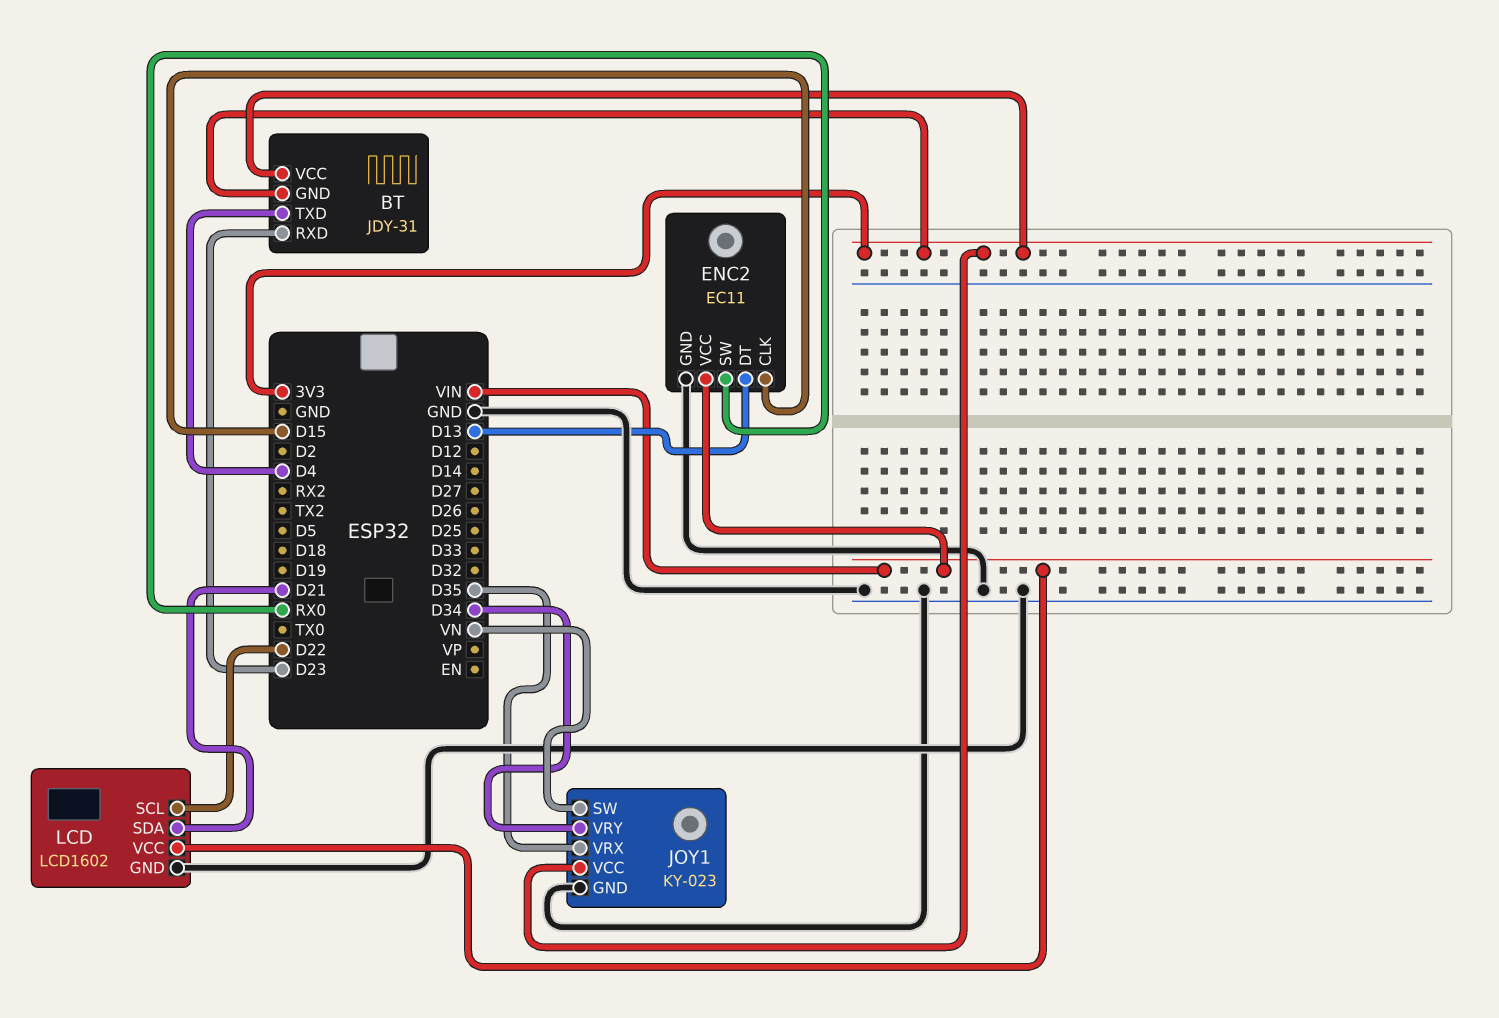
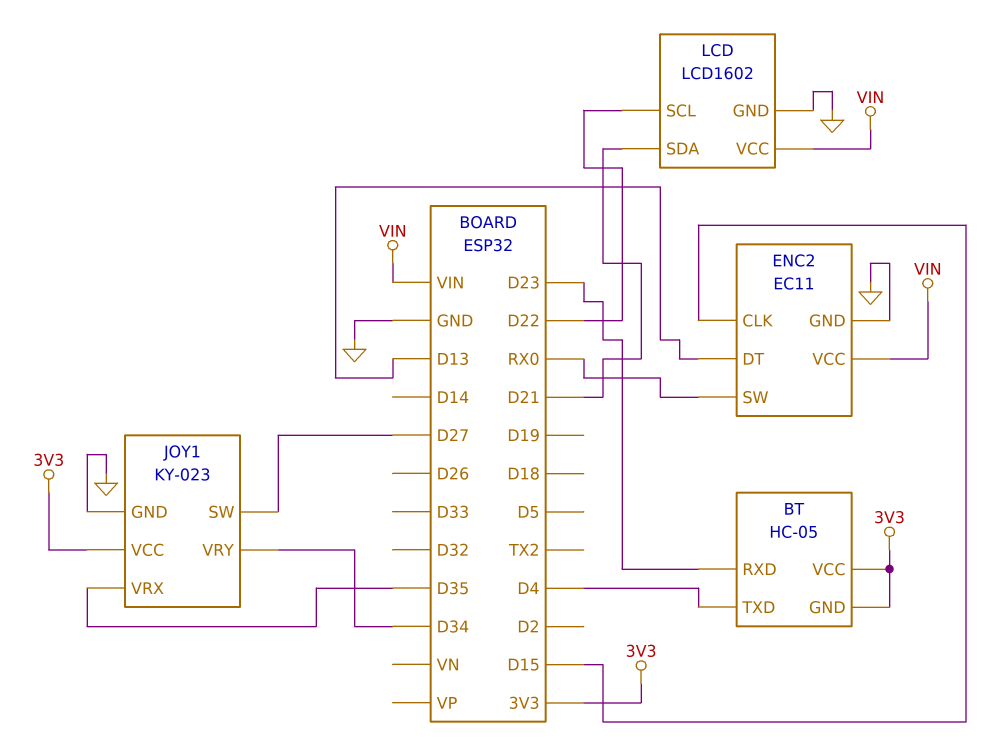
BT: JDY-31 -> HC-05
JOY1 pin SW: VN -> D27

